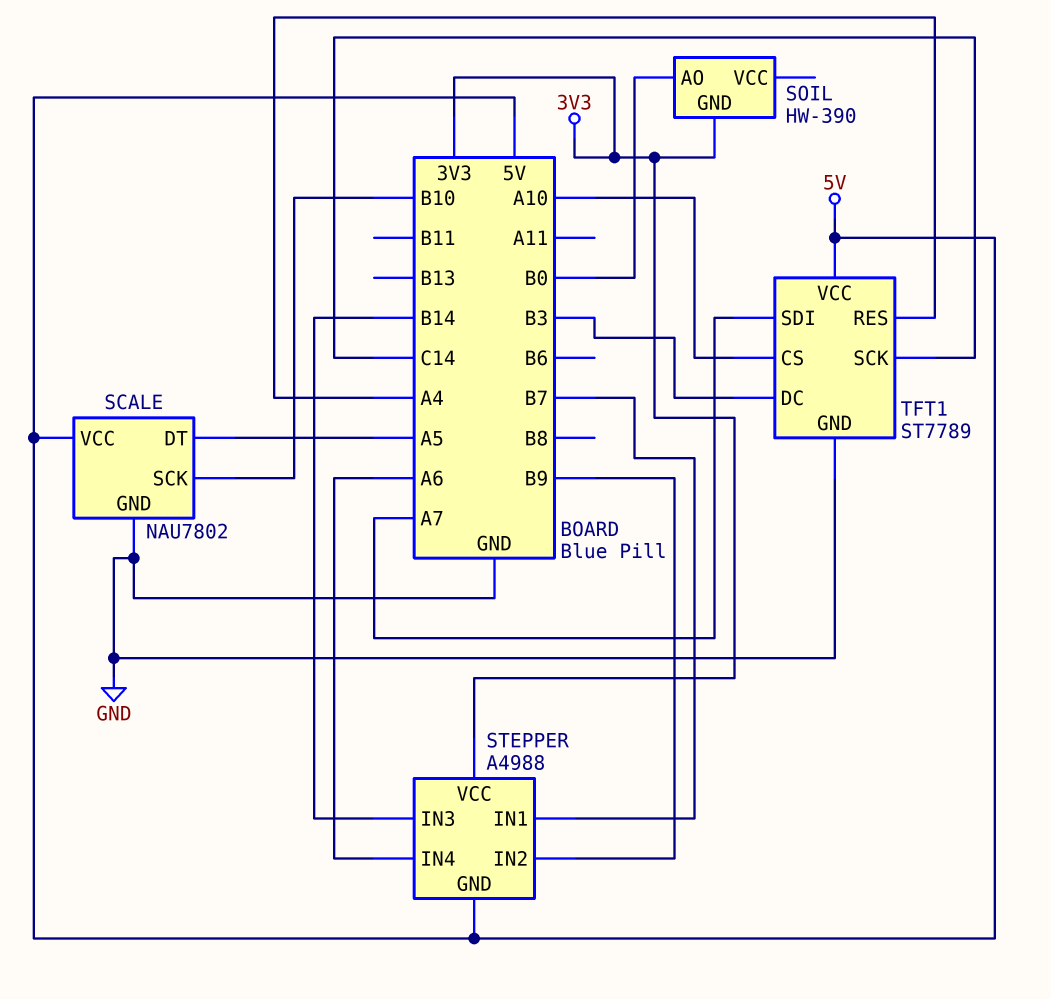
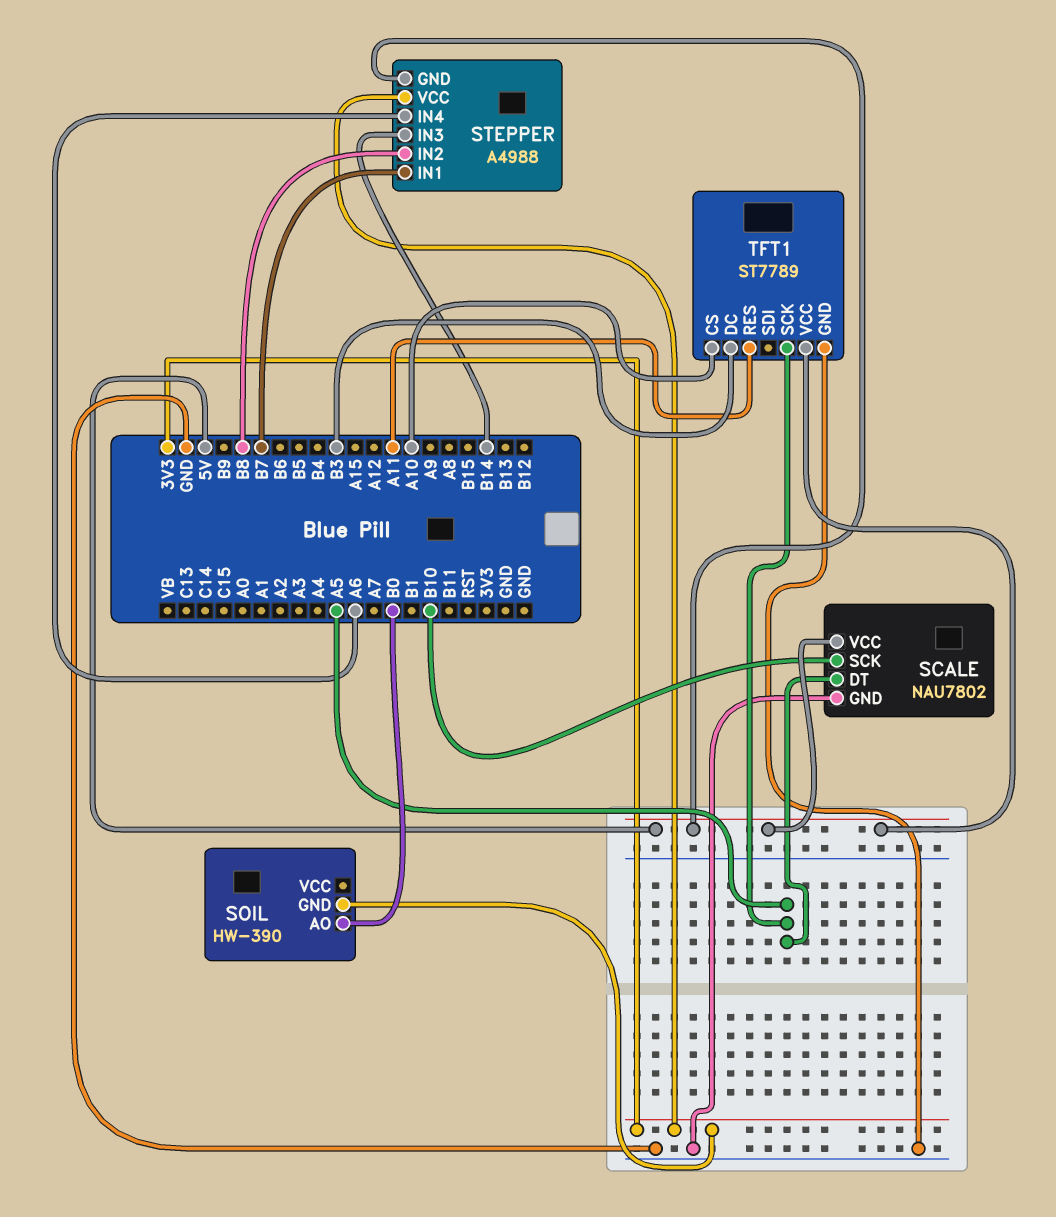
STEPPER pin IN2: B9 -> B8
TFT1 pin RES: A4 -> A11
TFT1 pin SCK: C14 -> A5
TFT1 pin SDI: A7 -> none

